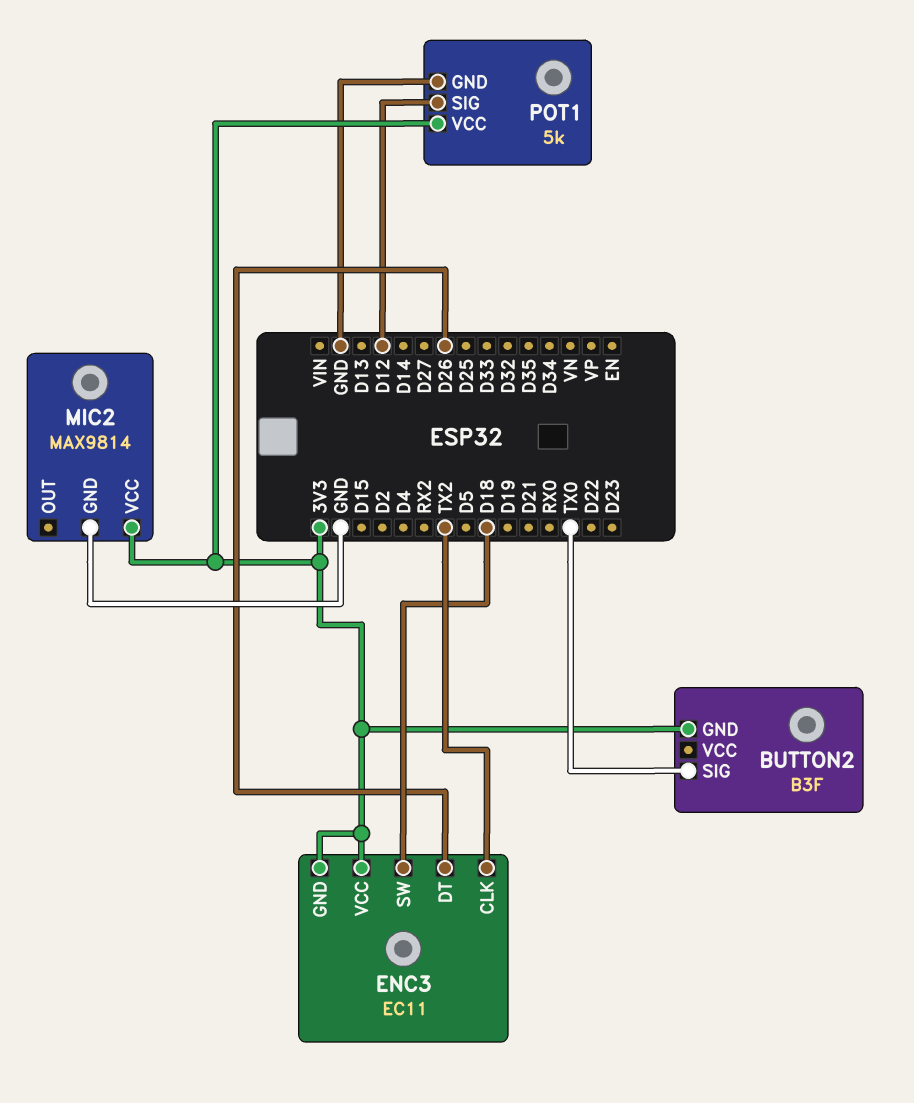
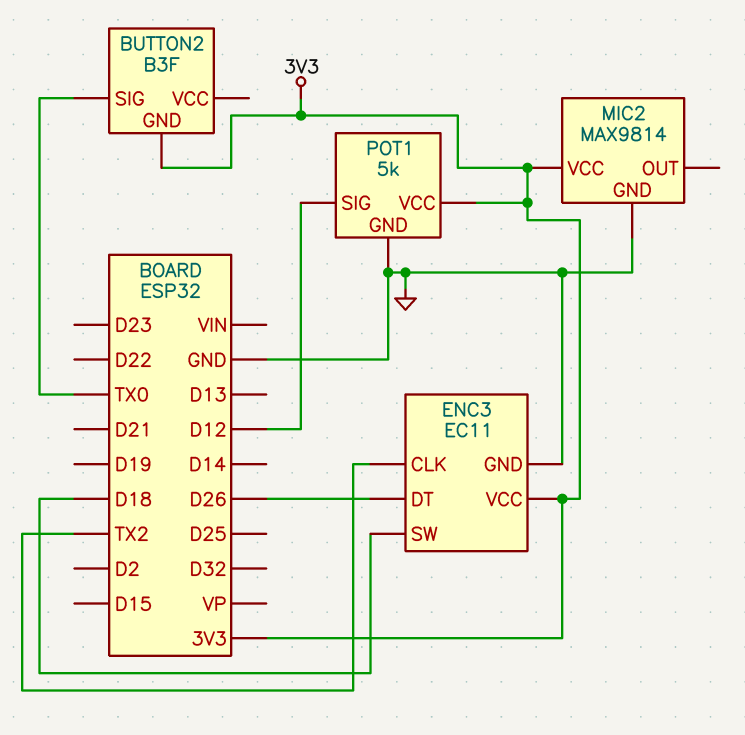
ENC3 pin GND: 3V3 -> GND

